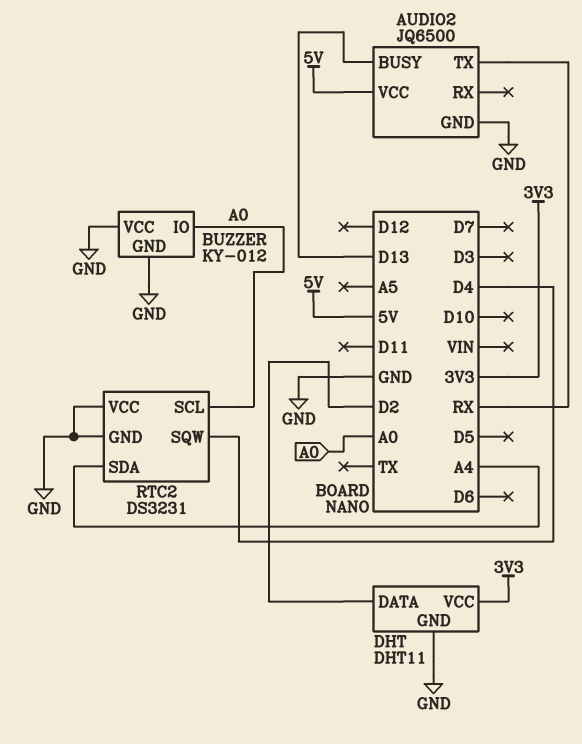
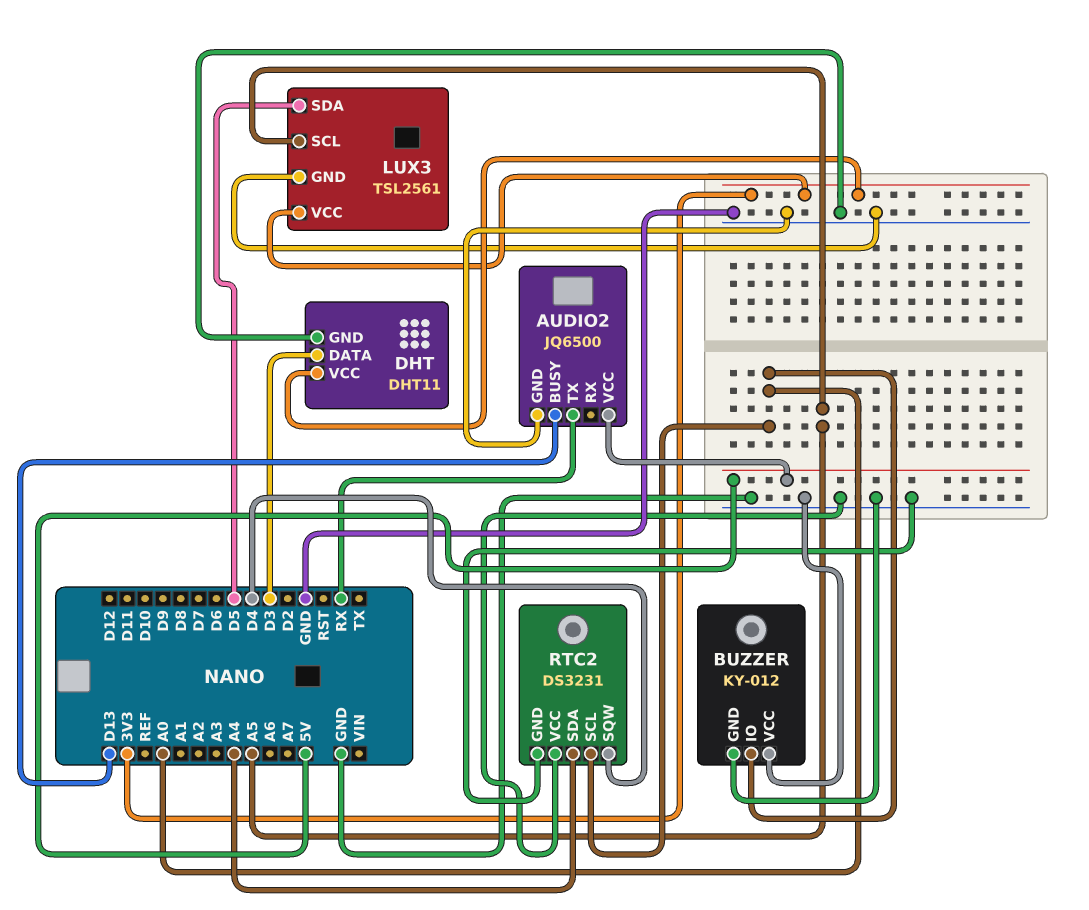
DHT pin DATA: D2 -> D3
LUX3: none -> TSL2561
LUX3 pin GND: none -> GND
LUX3 pin SCL: none -> A5
LUX3 pin SDA: none -> D5
LUX3 pin VCC: none -> 3V3

